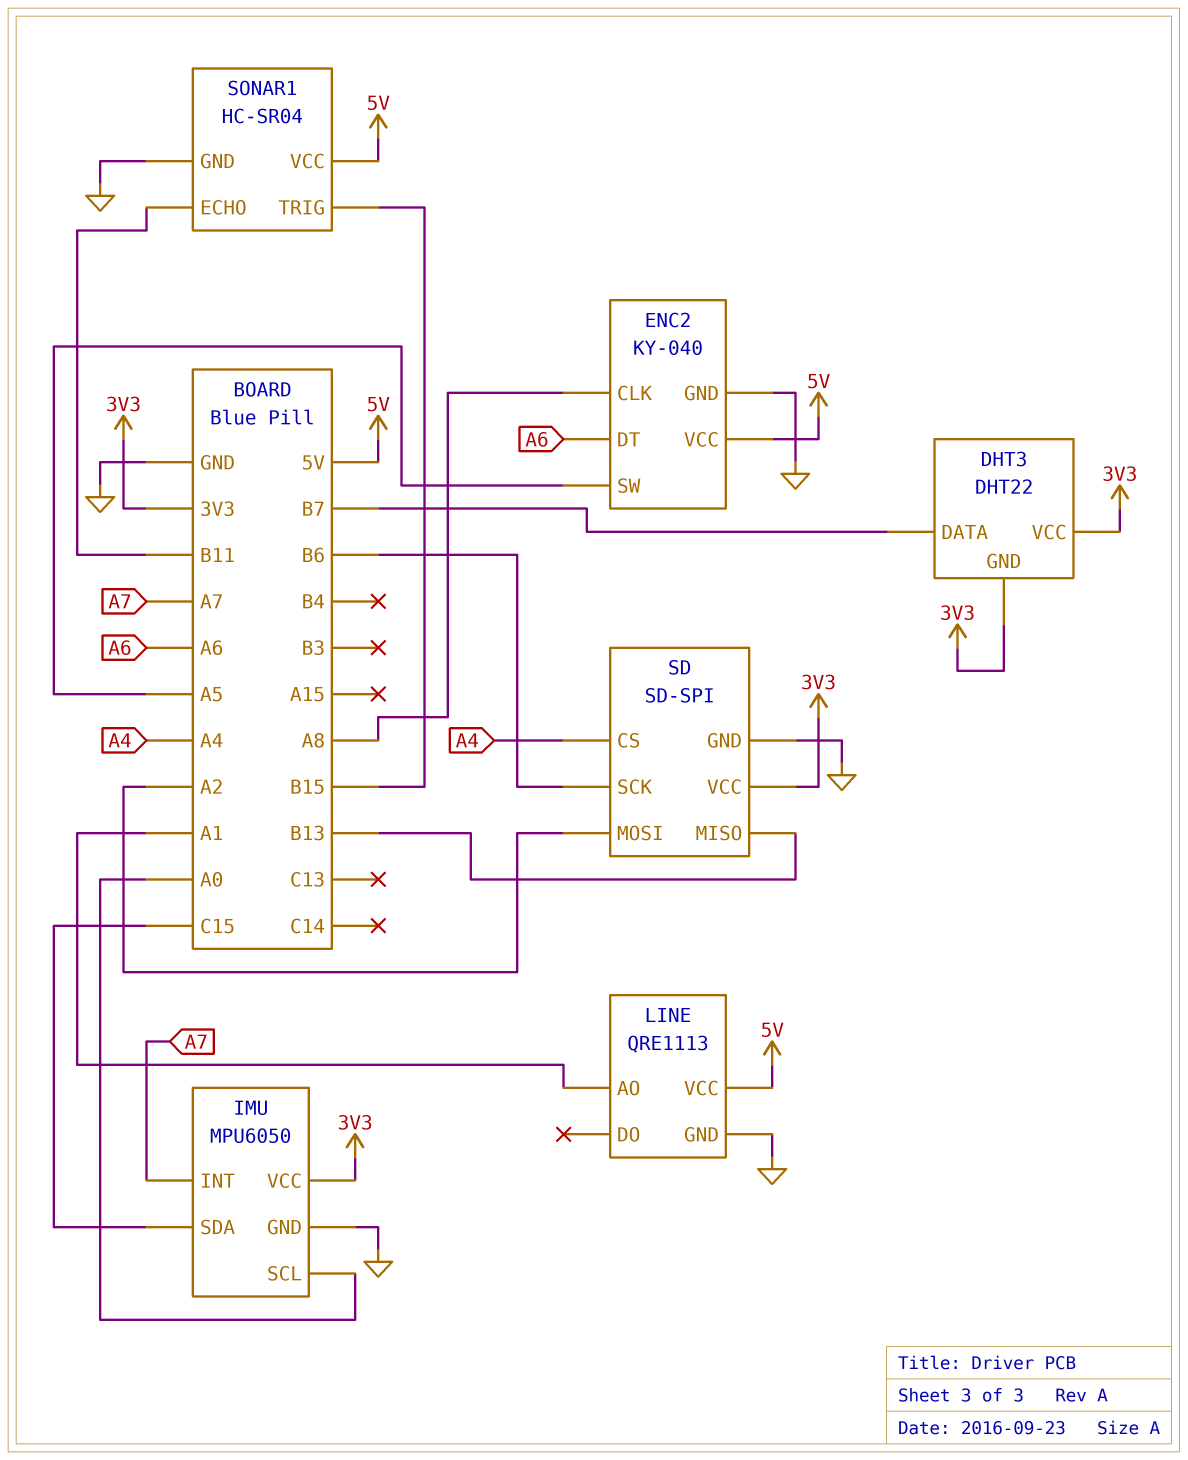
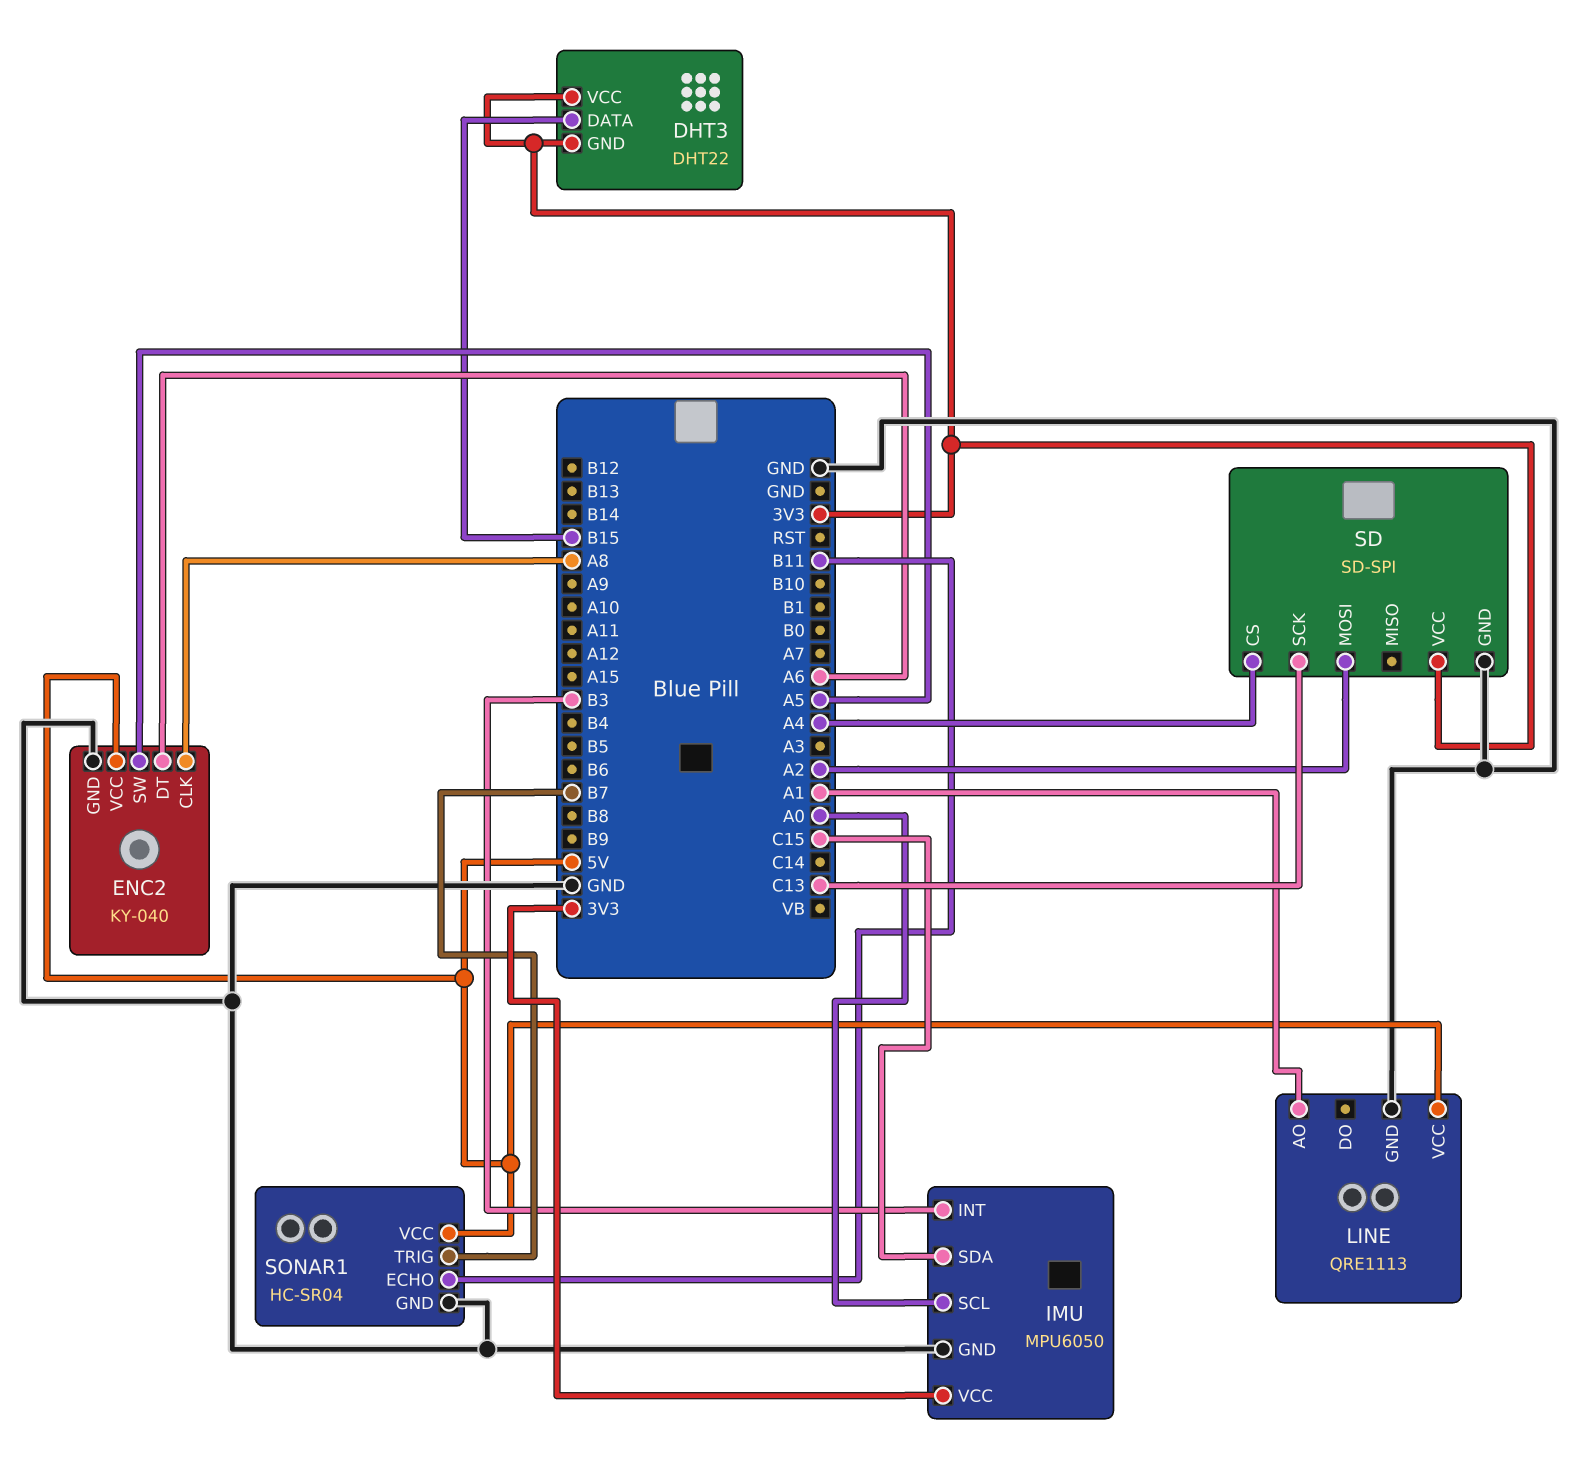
DHT3 pin DATA: B7 -> B15
IMU pin INT: A7 -> B3
SD pin MISO: B13 -> none
SD pin SCK: B6 -> C13
SONAR1 pin TRIG: B15 -> B7

